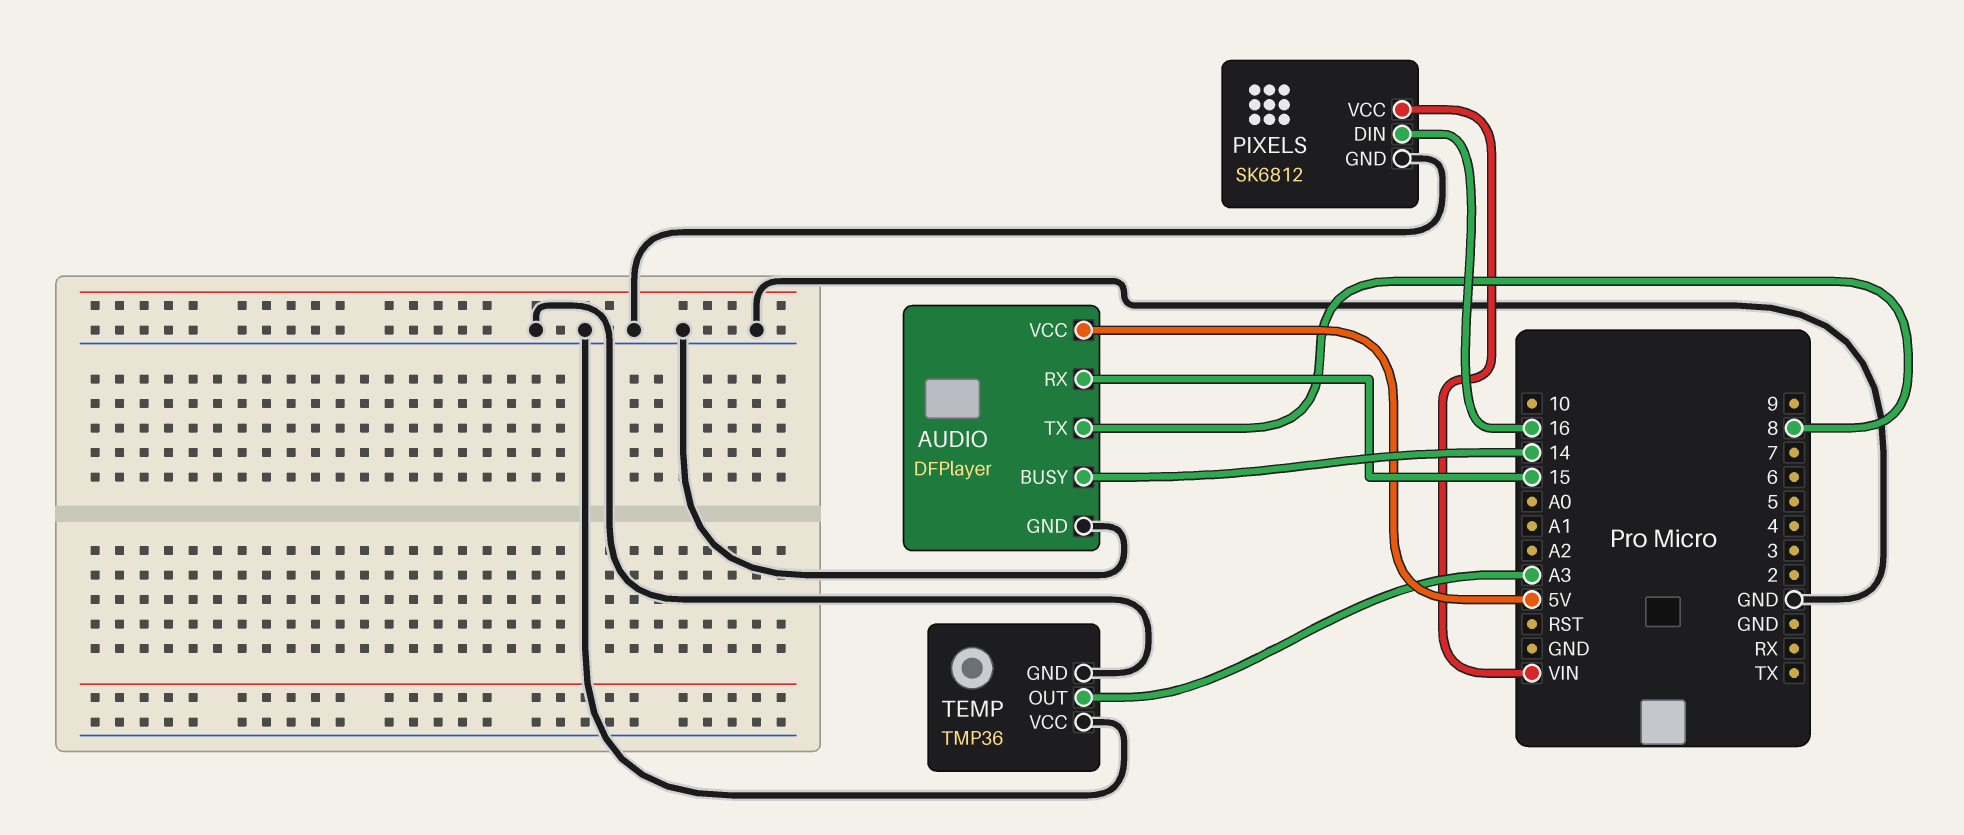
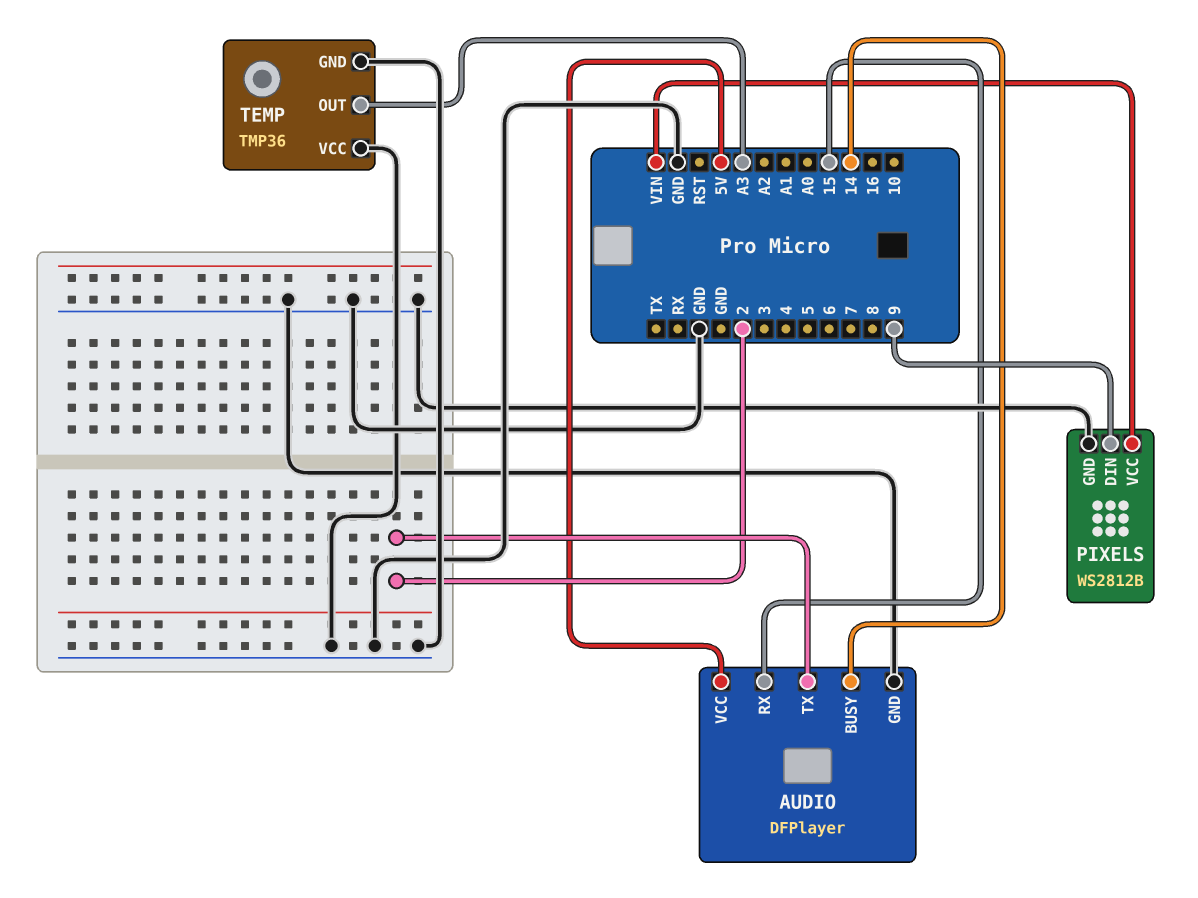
AUDIO pin TX: 8 -> 2
PIXELS: SK6812 -> WS2812B
PIXELS pin DIN: 16 -> 9

